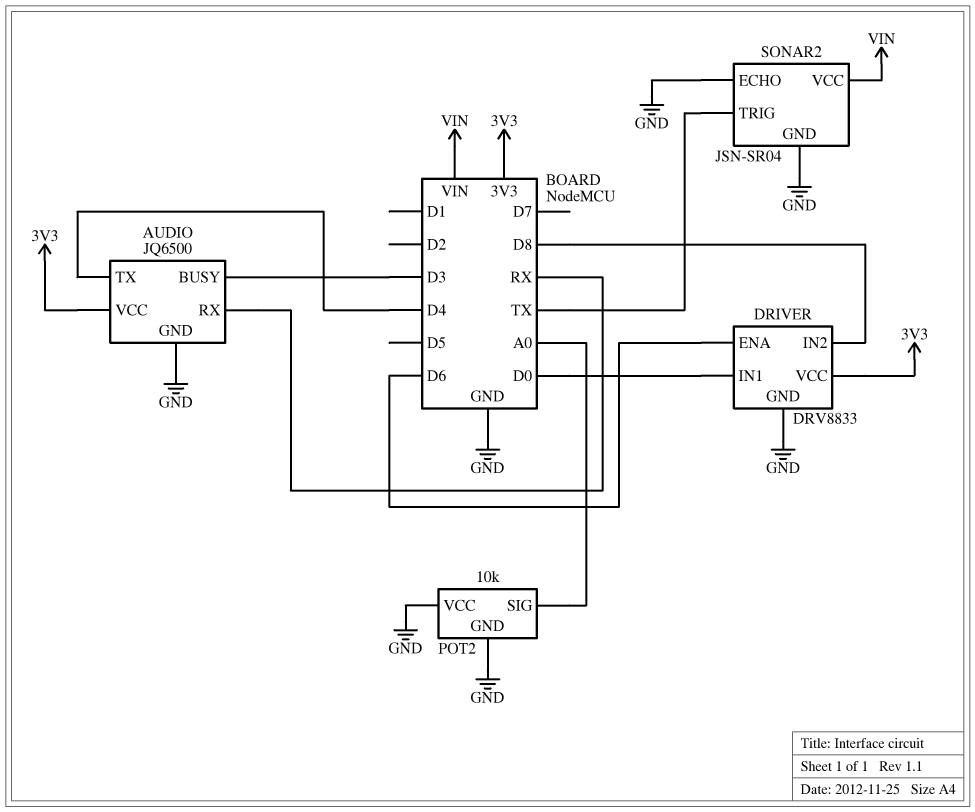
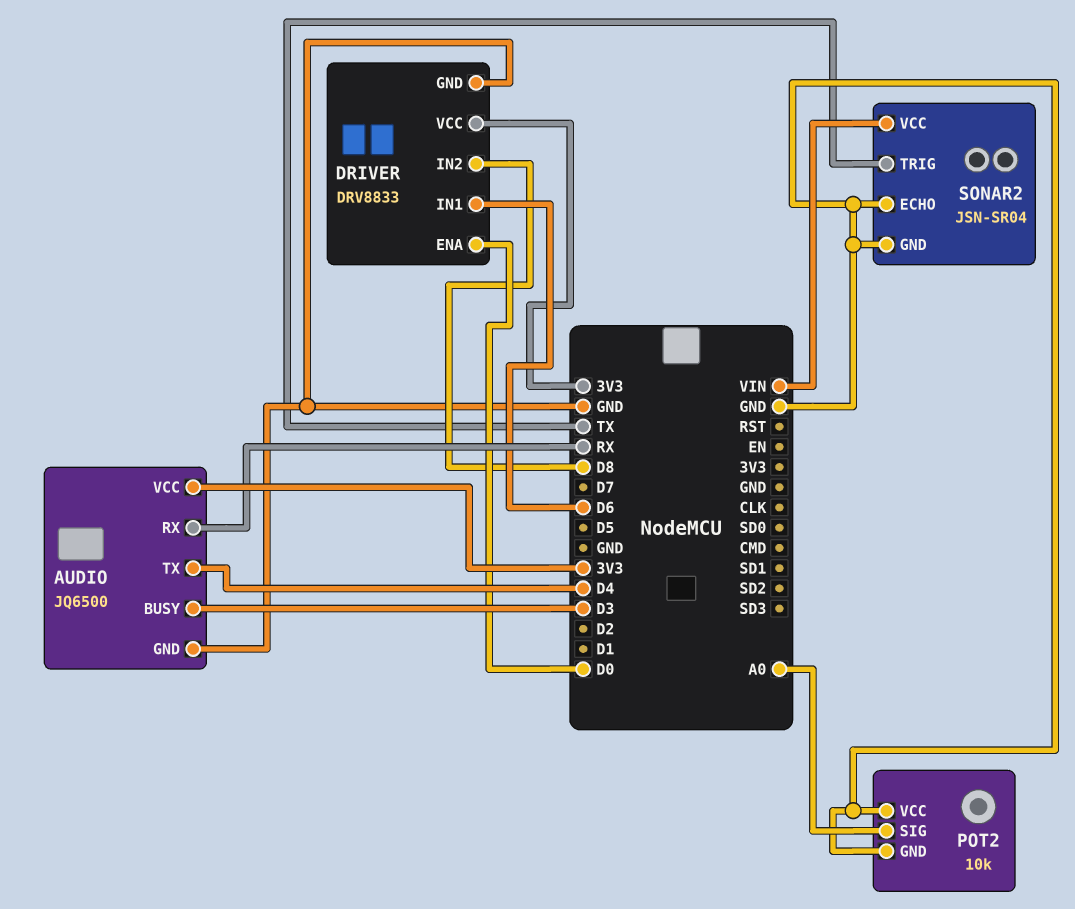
DRIVER pin ENA: D6 -> D0
DRIVER pin IN1: D0 -> D6

